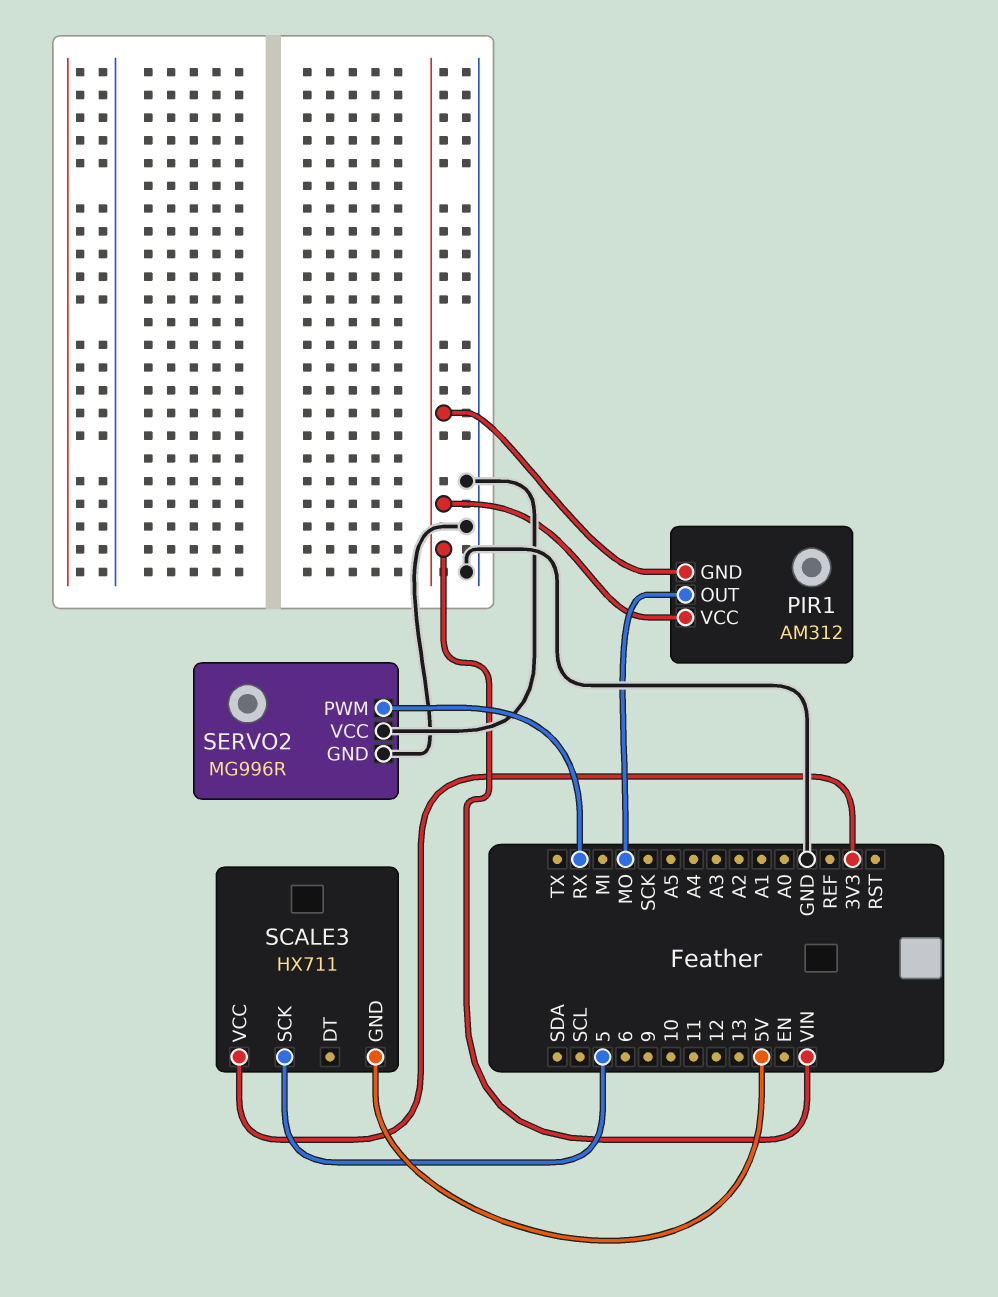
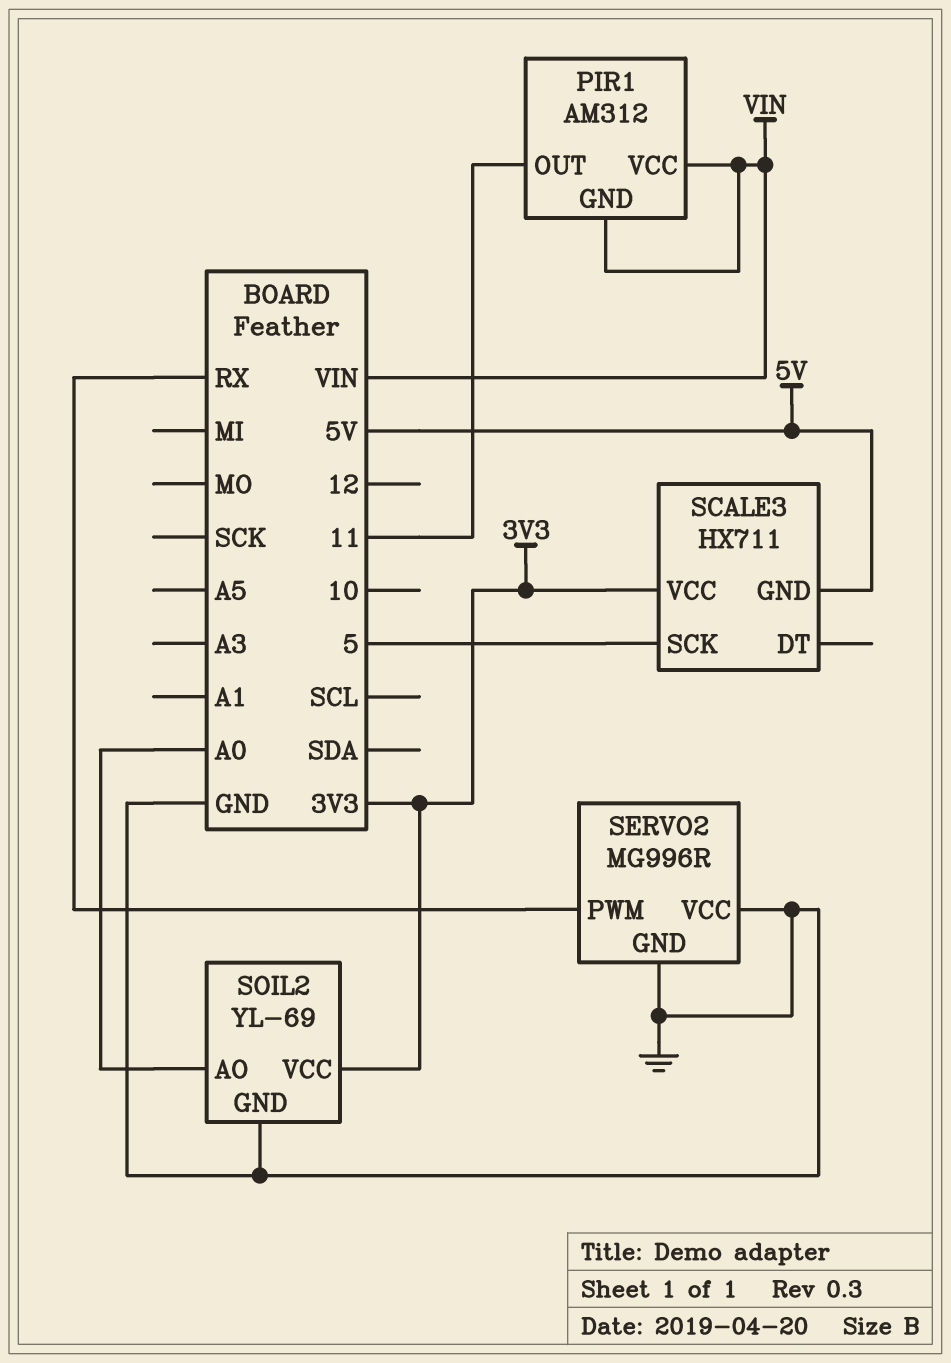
PIR1 pin OUT: MO -> 11
SOIL2: none -> YL-69
SOIL2 pin AO: none -> A0
SOIL2 pin GND: none -> GND
SOIL2 pin VCC: none -> 3V3

